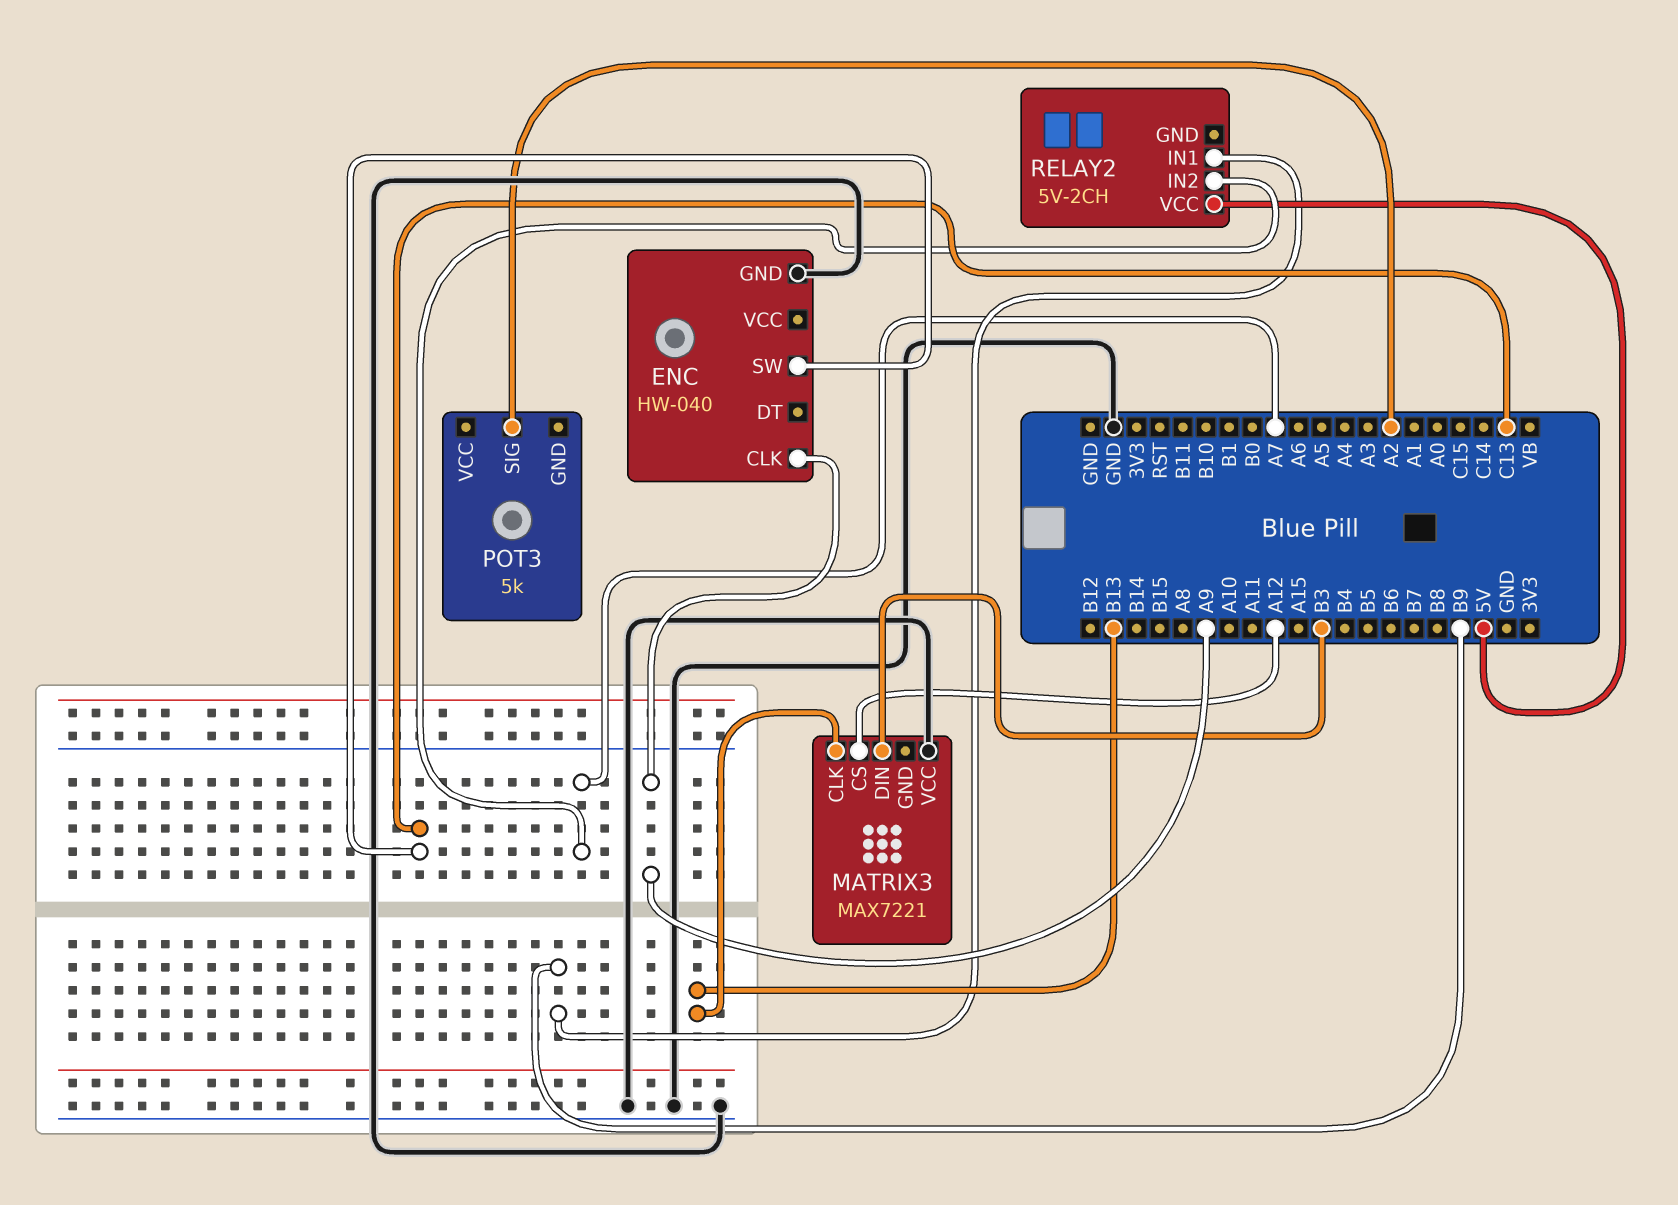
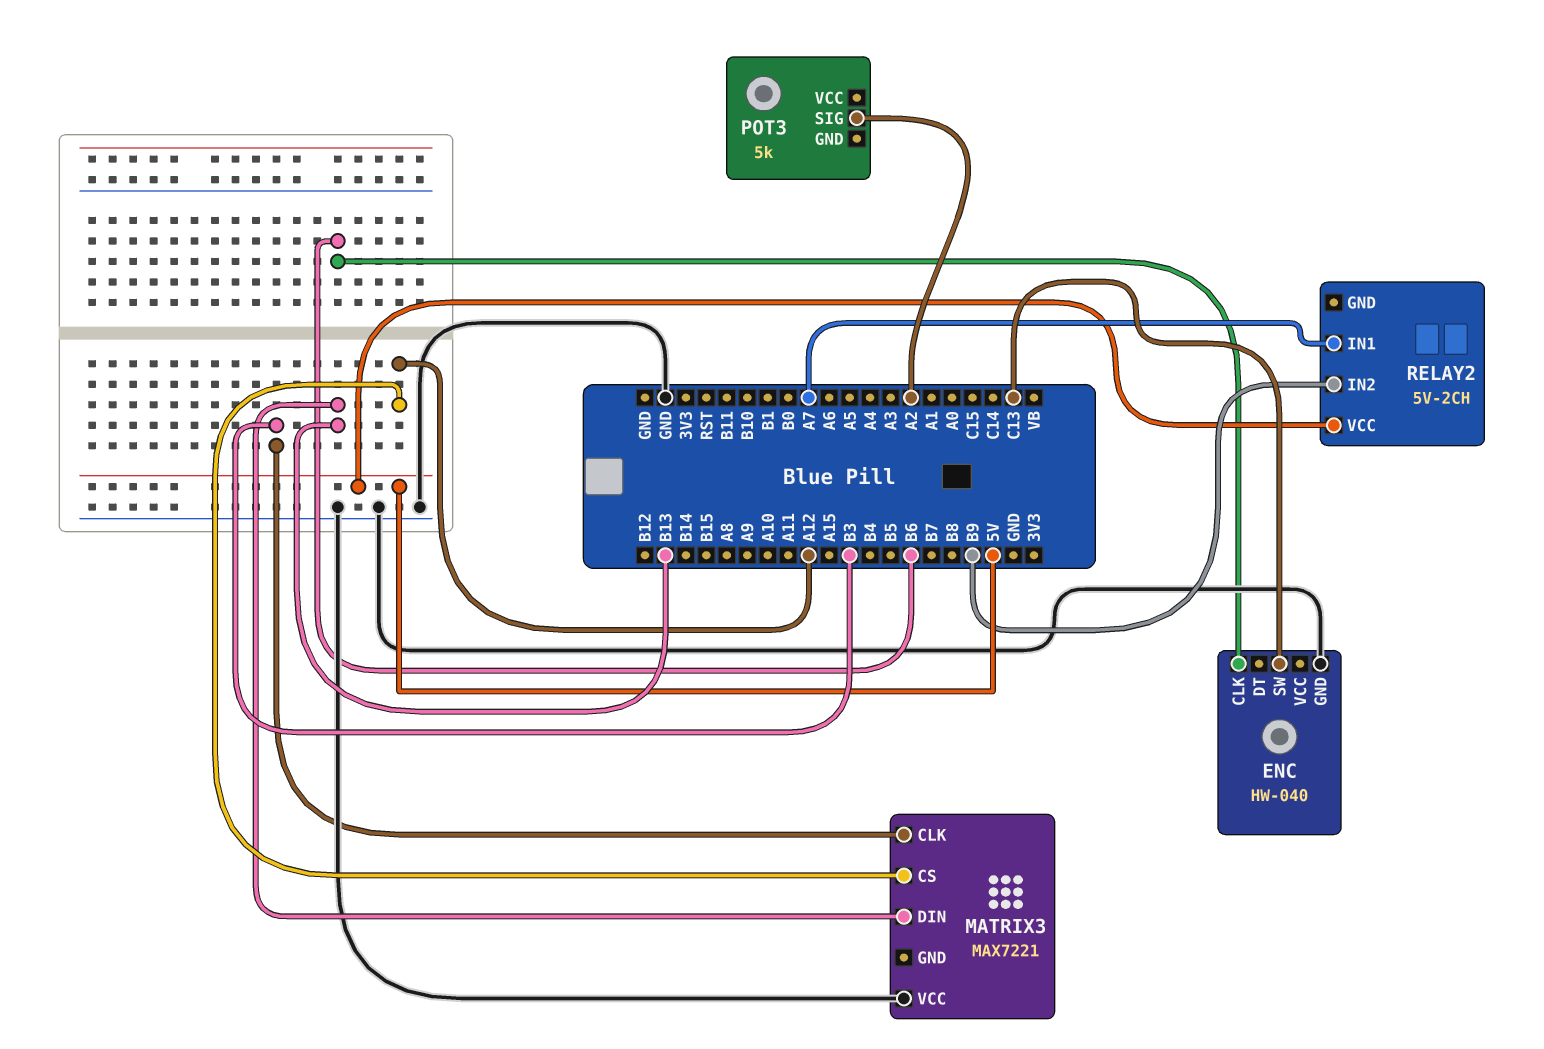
ENC pin CLK: A9 -> B6
MATRIX3 pin CLK: B13 -> B3
MATRIX3 pin DIN: B3 -> B13
RELAY2 pin IN1: B9 -> A7
RELAY2 pin IN2: A7 -> B9

